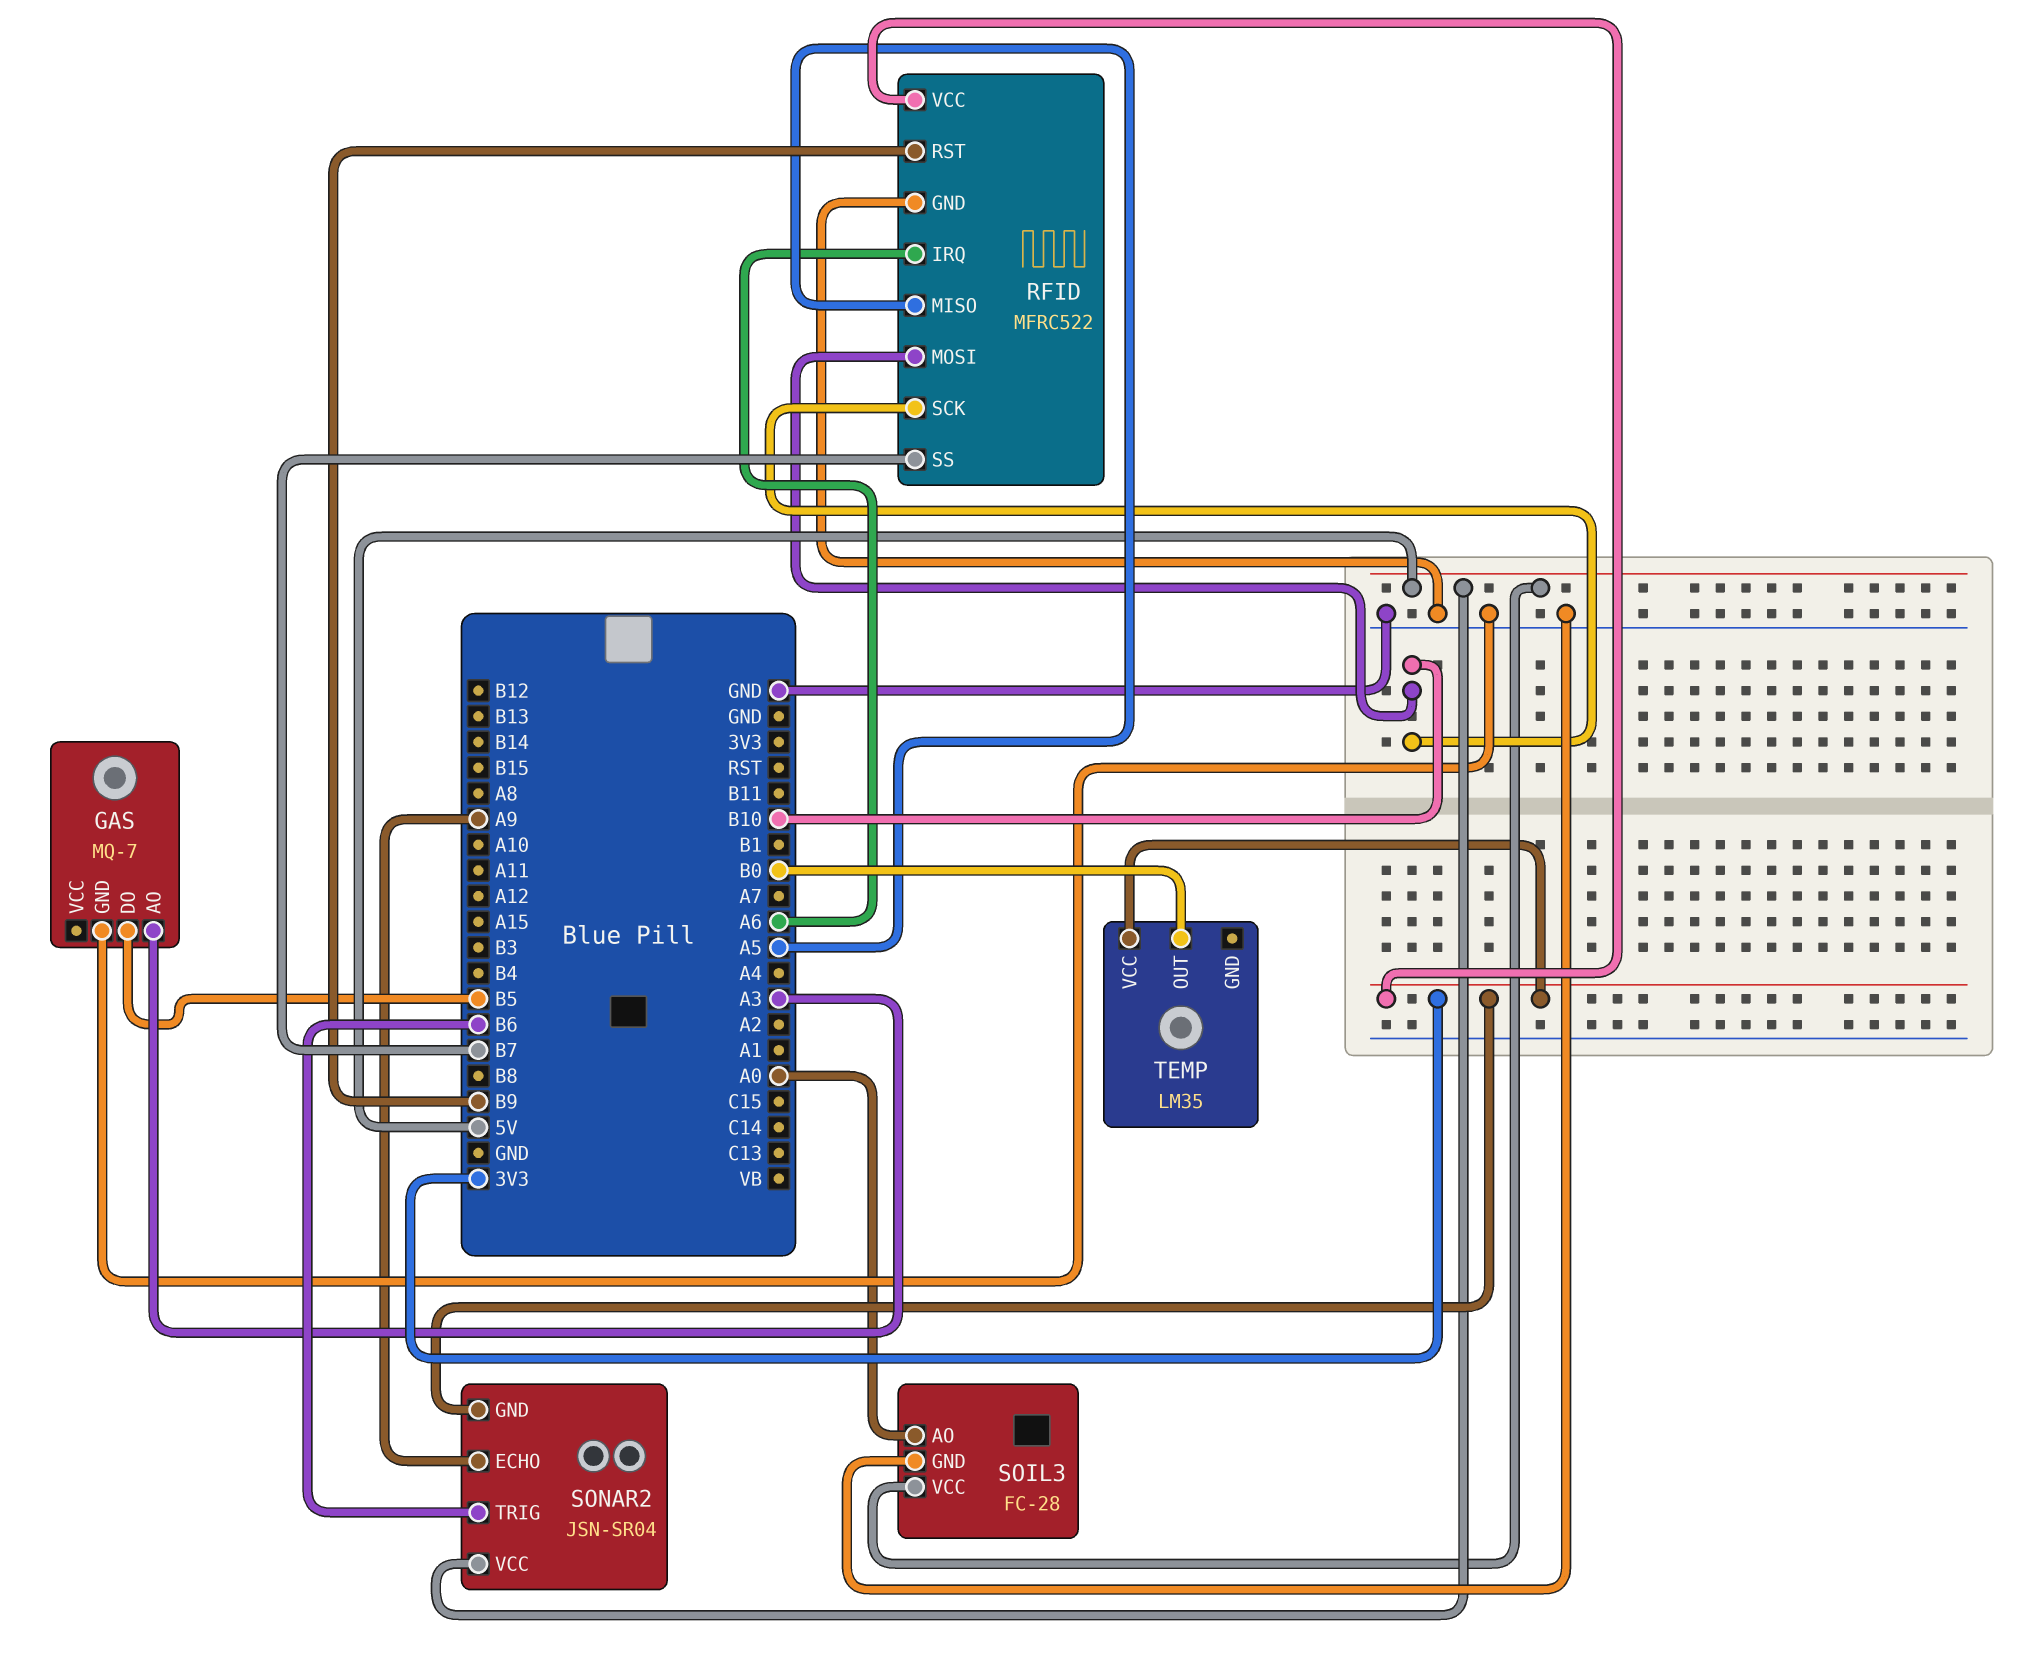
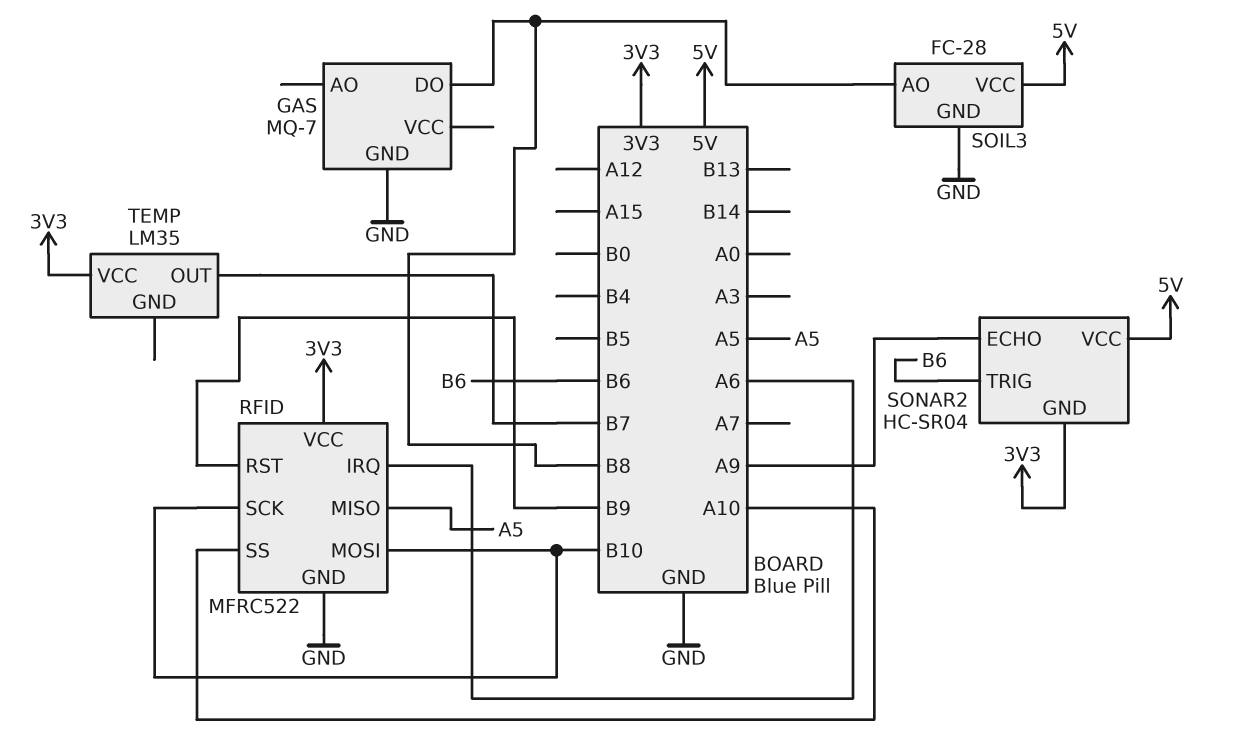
GAS pin AO: A3 -> none
GAS pin DO: B5 -> B8
RFID pin SS: B7 -> A10
SOIL3 pin AO: A0 -> B8
SONAR2: JSN-SR04 -> HC-SR04
TEMP pin OUT: B0 -> B7

